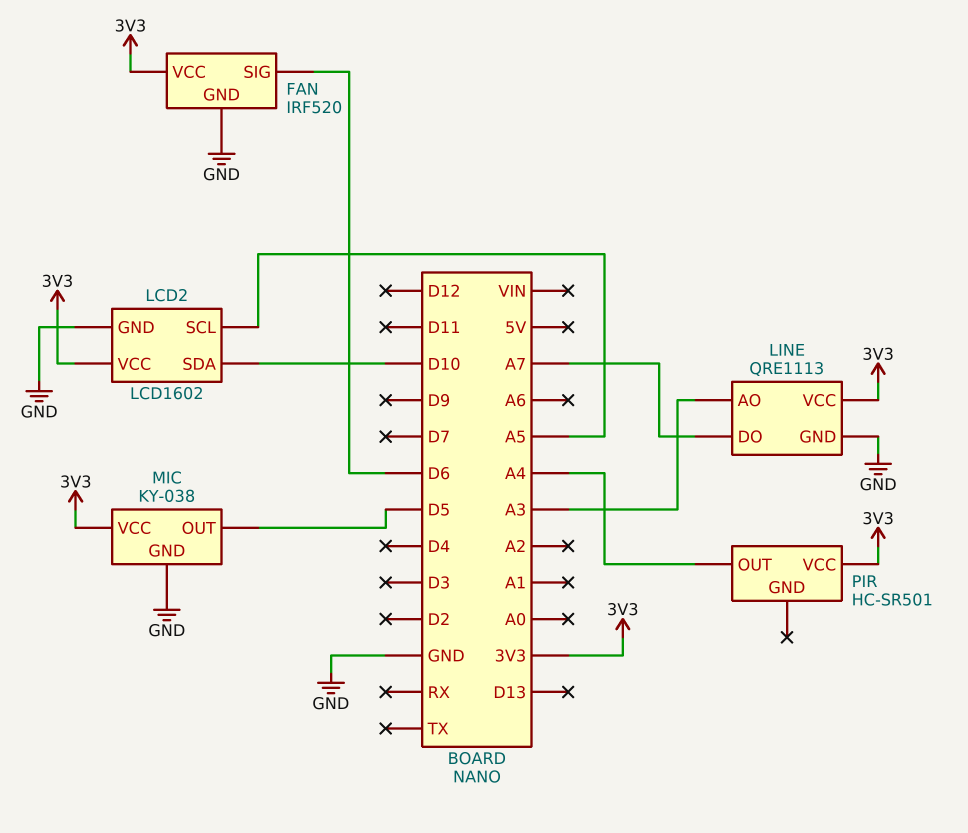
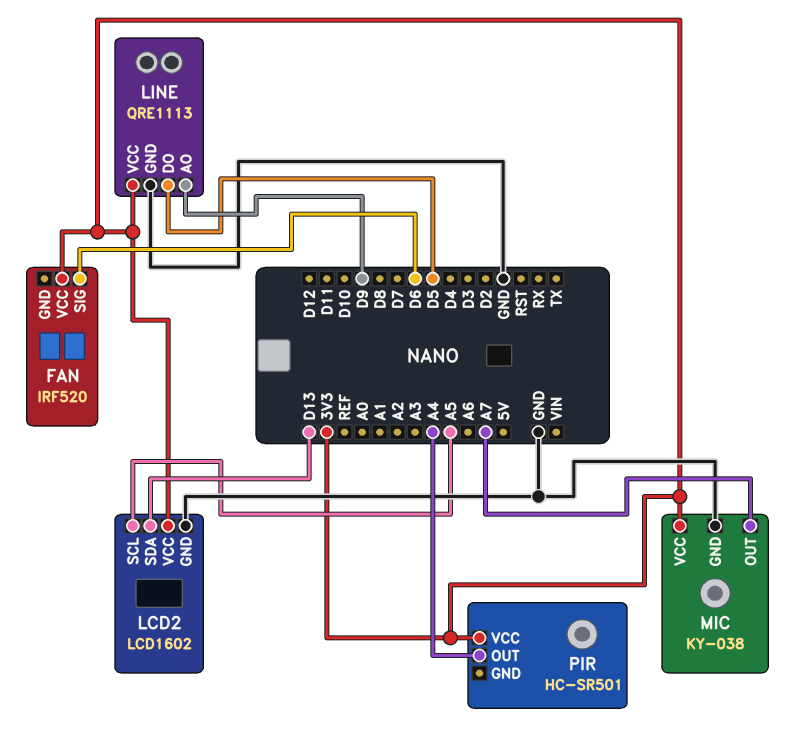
FAN pin GND: GND -> none
LCD2 pin SDA: D10 -> D13
LINE pin AO: A3 -> D9
LINE pin DO: A7 -> D5
MIC pin OUT: D5 -> A7

